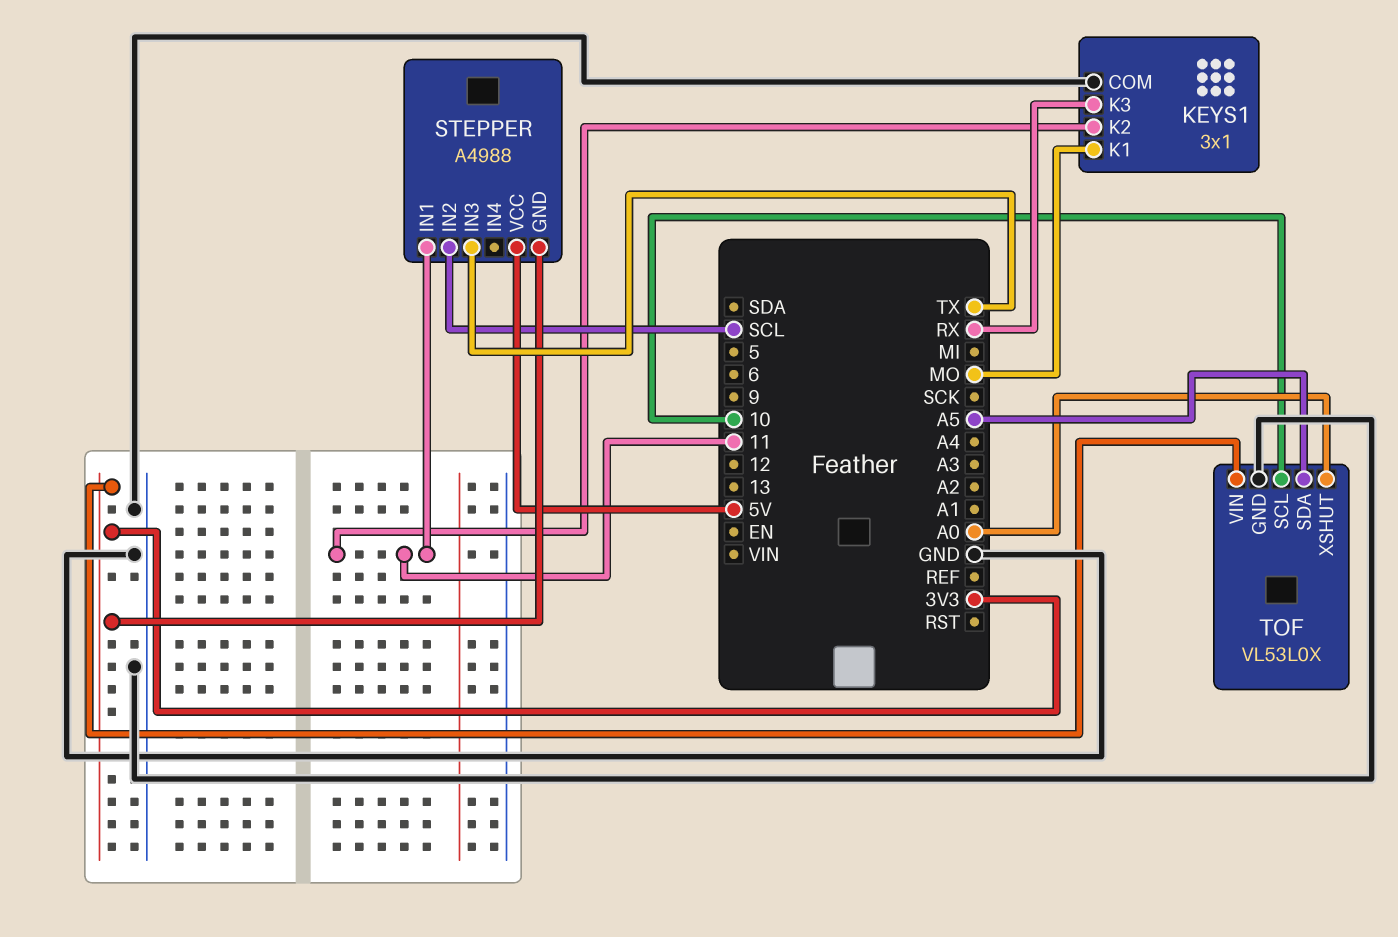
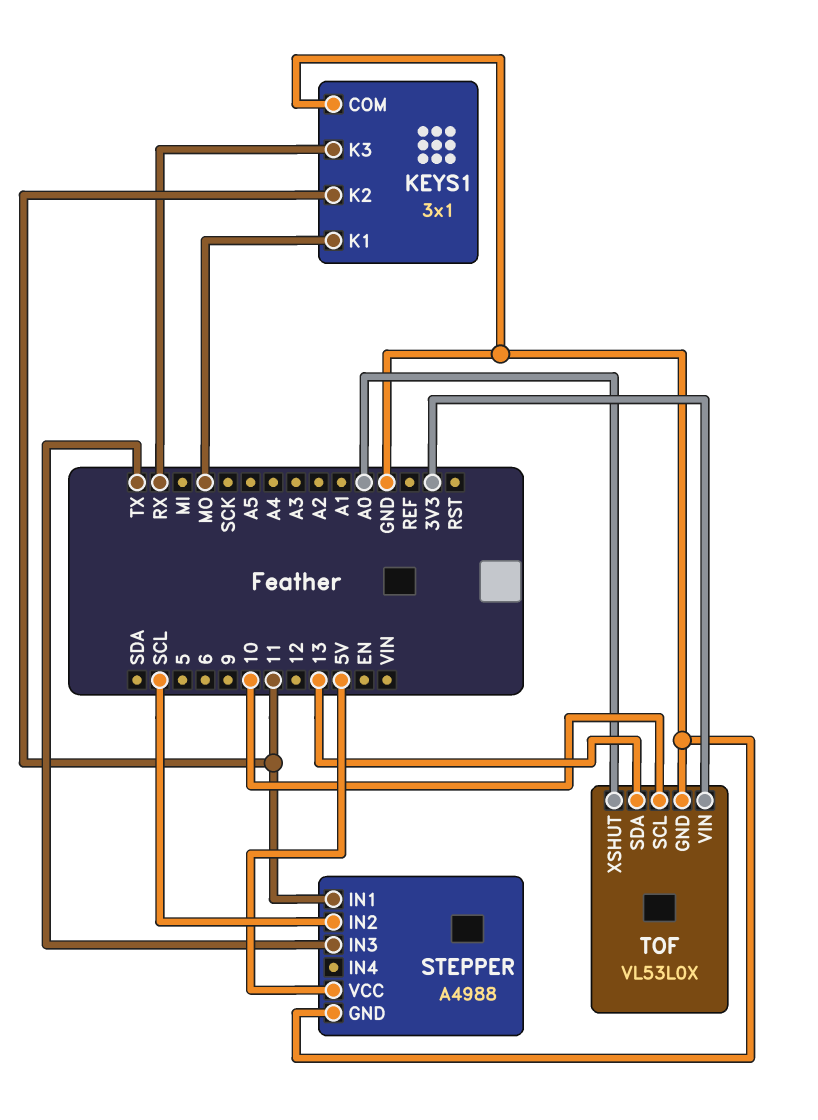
STEPPER pin GND: 3V3 -> GND
TOF pin SDA: A5 -> 13

